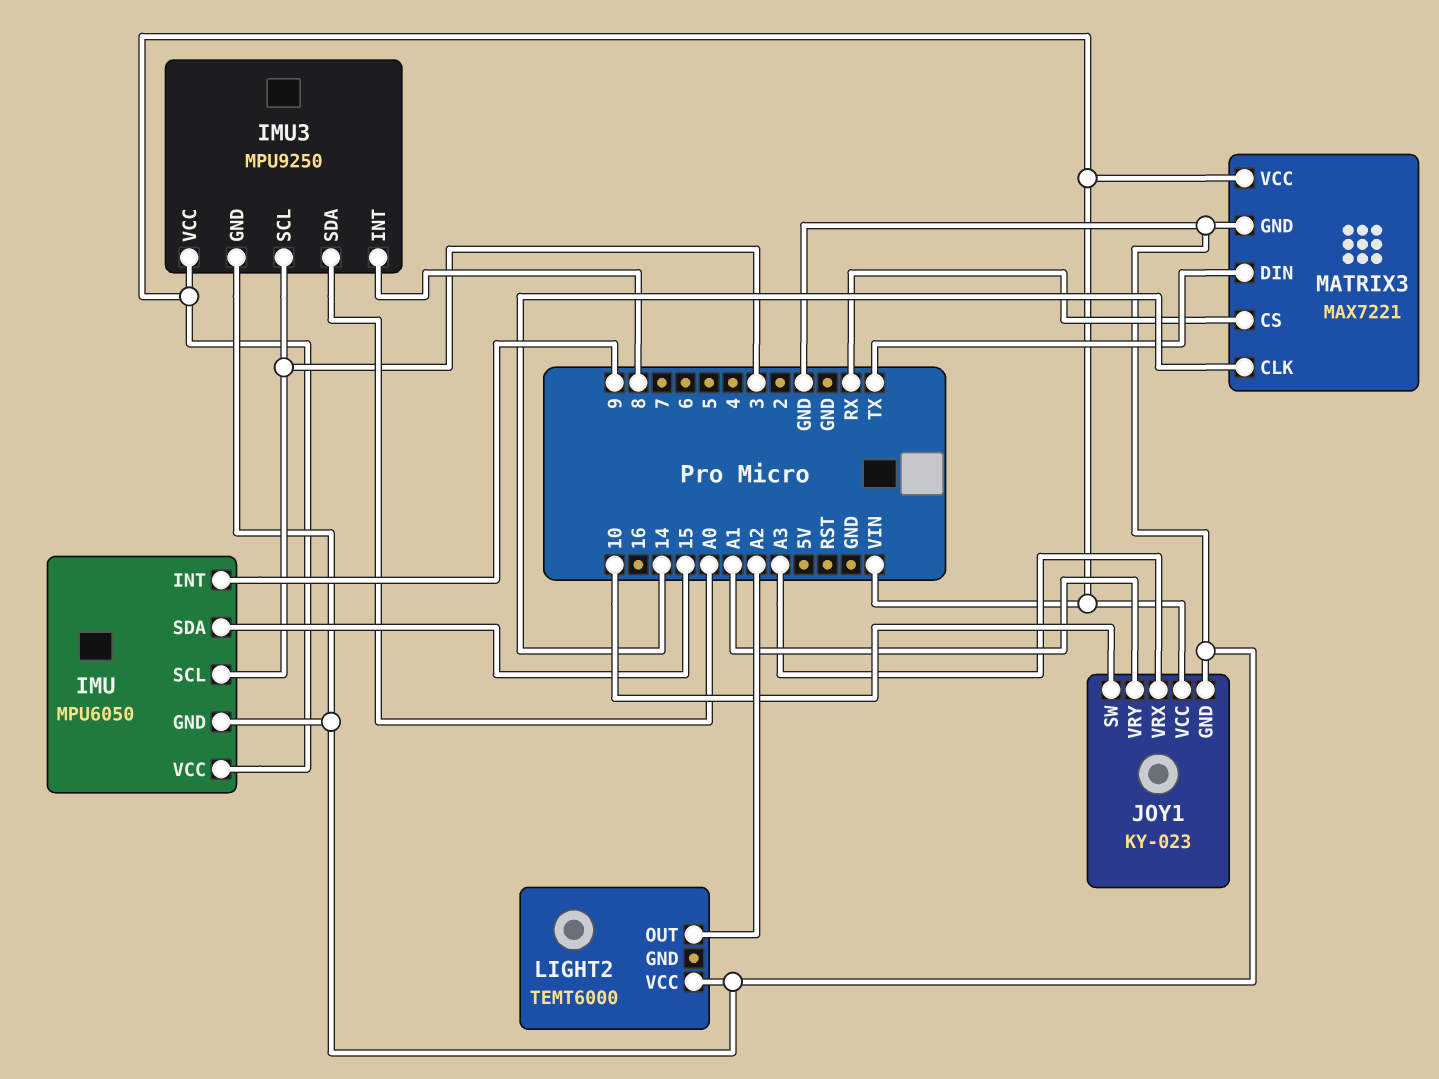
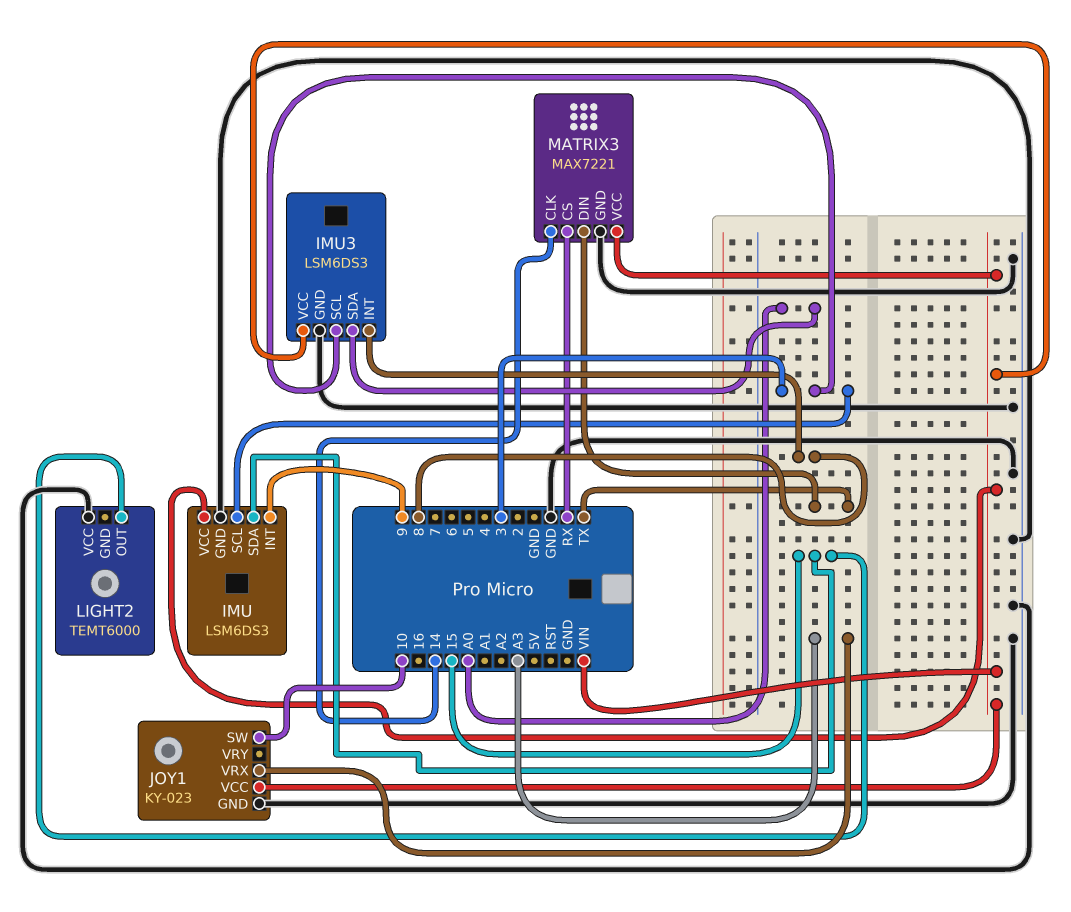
IMU: MPU6050 -> LSM6DS3
IMU3: MPU9250 -> LSM6DS3
JOY1 pin VRY: A1 -> none
LIGHT2 pin OUT: A2 -> 15

